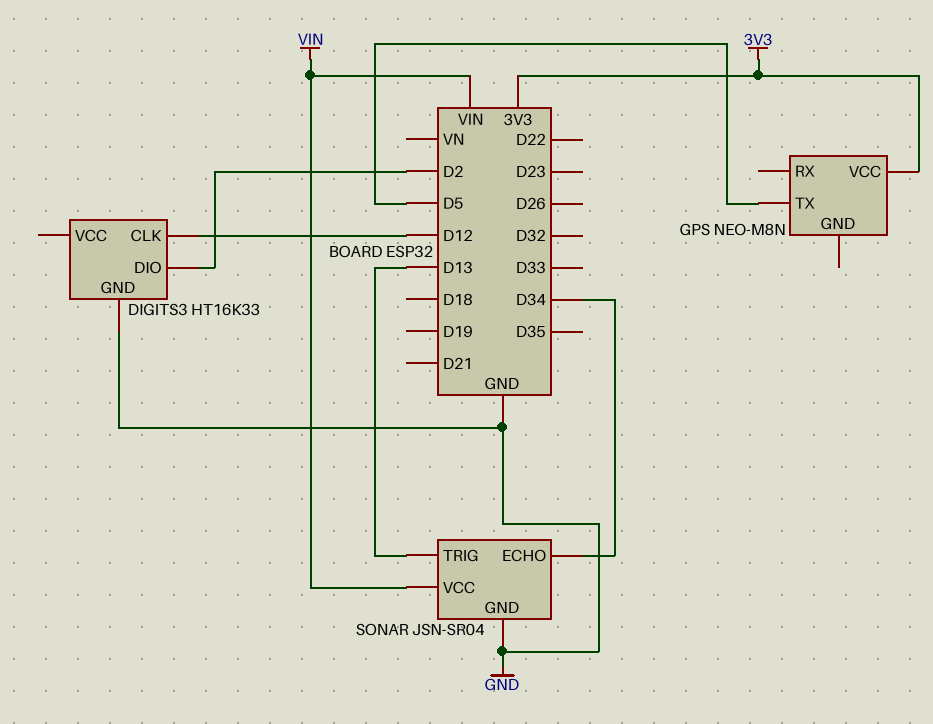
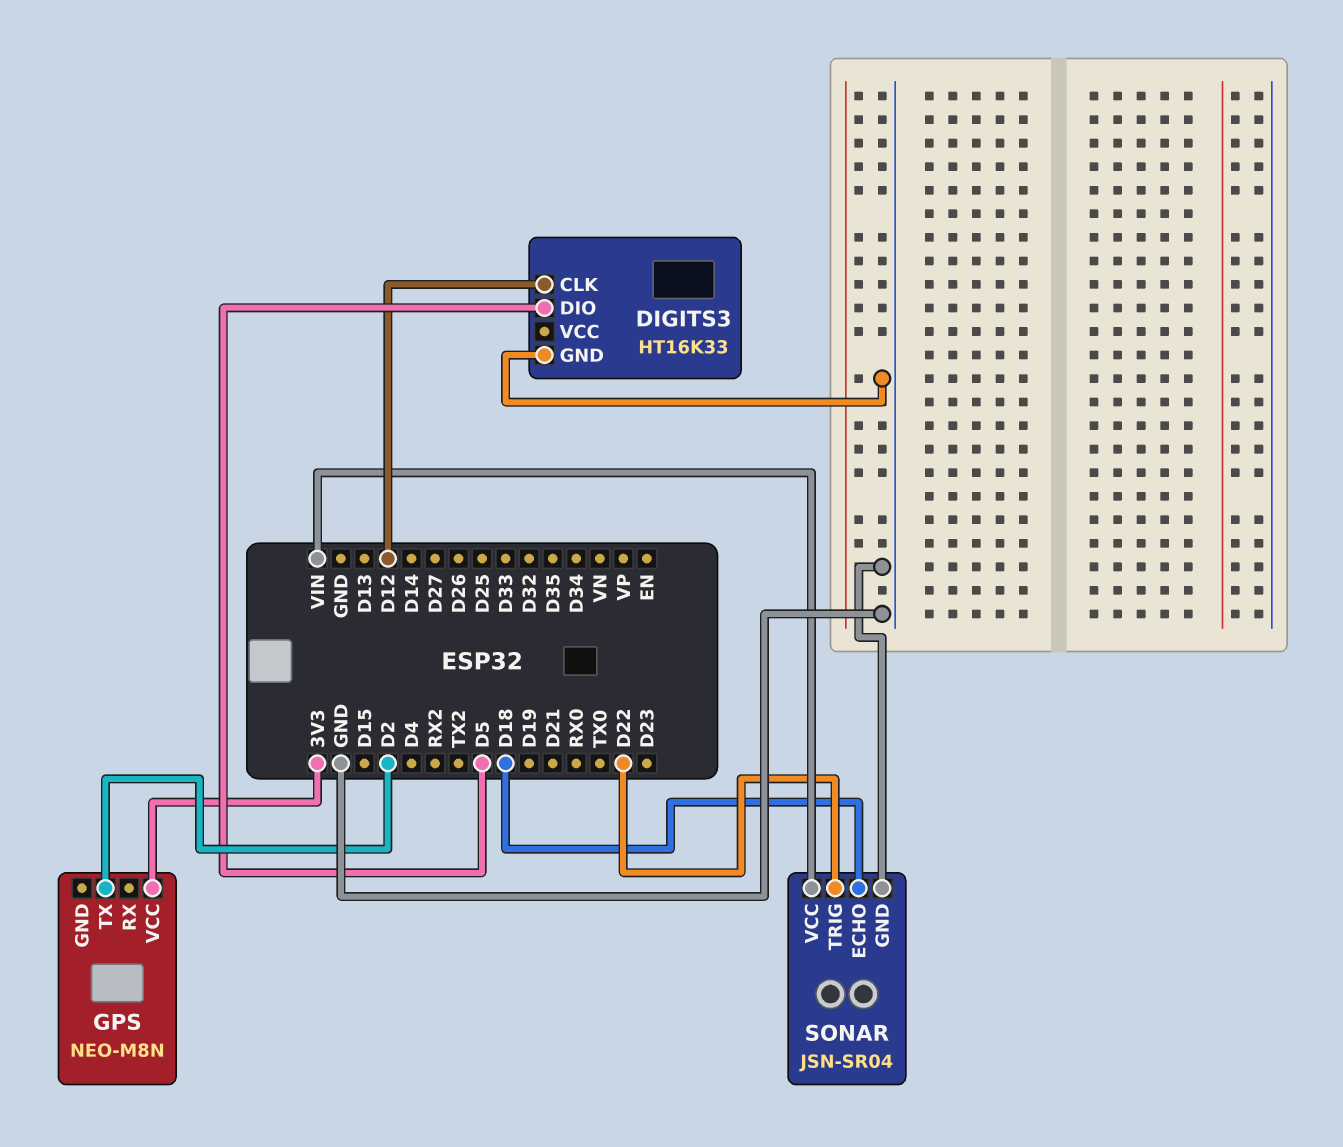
DIGITS3 pin DIO: D2 -> D5
GPS pin TX: D5 -> D2
SONAR pin ECHO: D34 -> D18
SONAR pin TRIG: D13 -> D22

